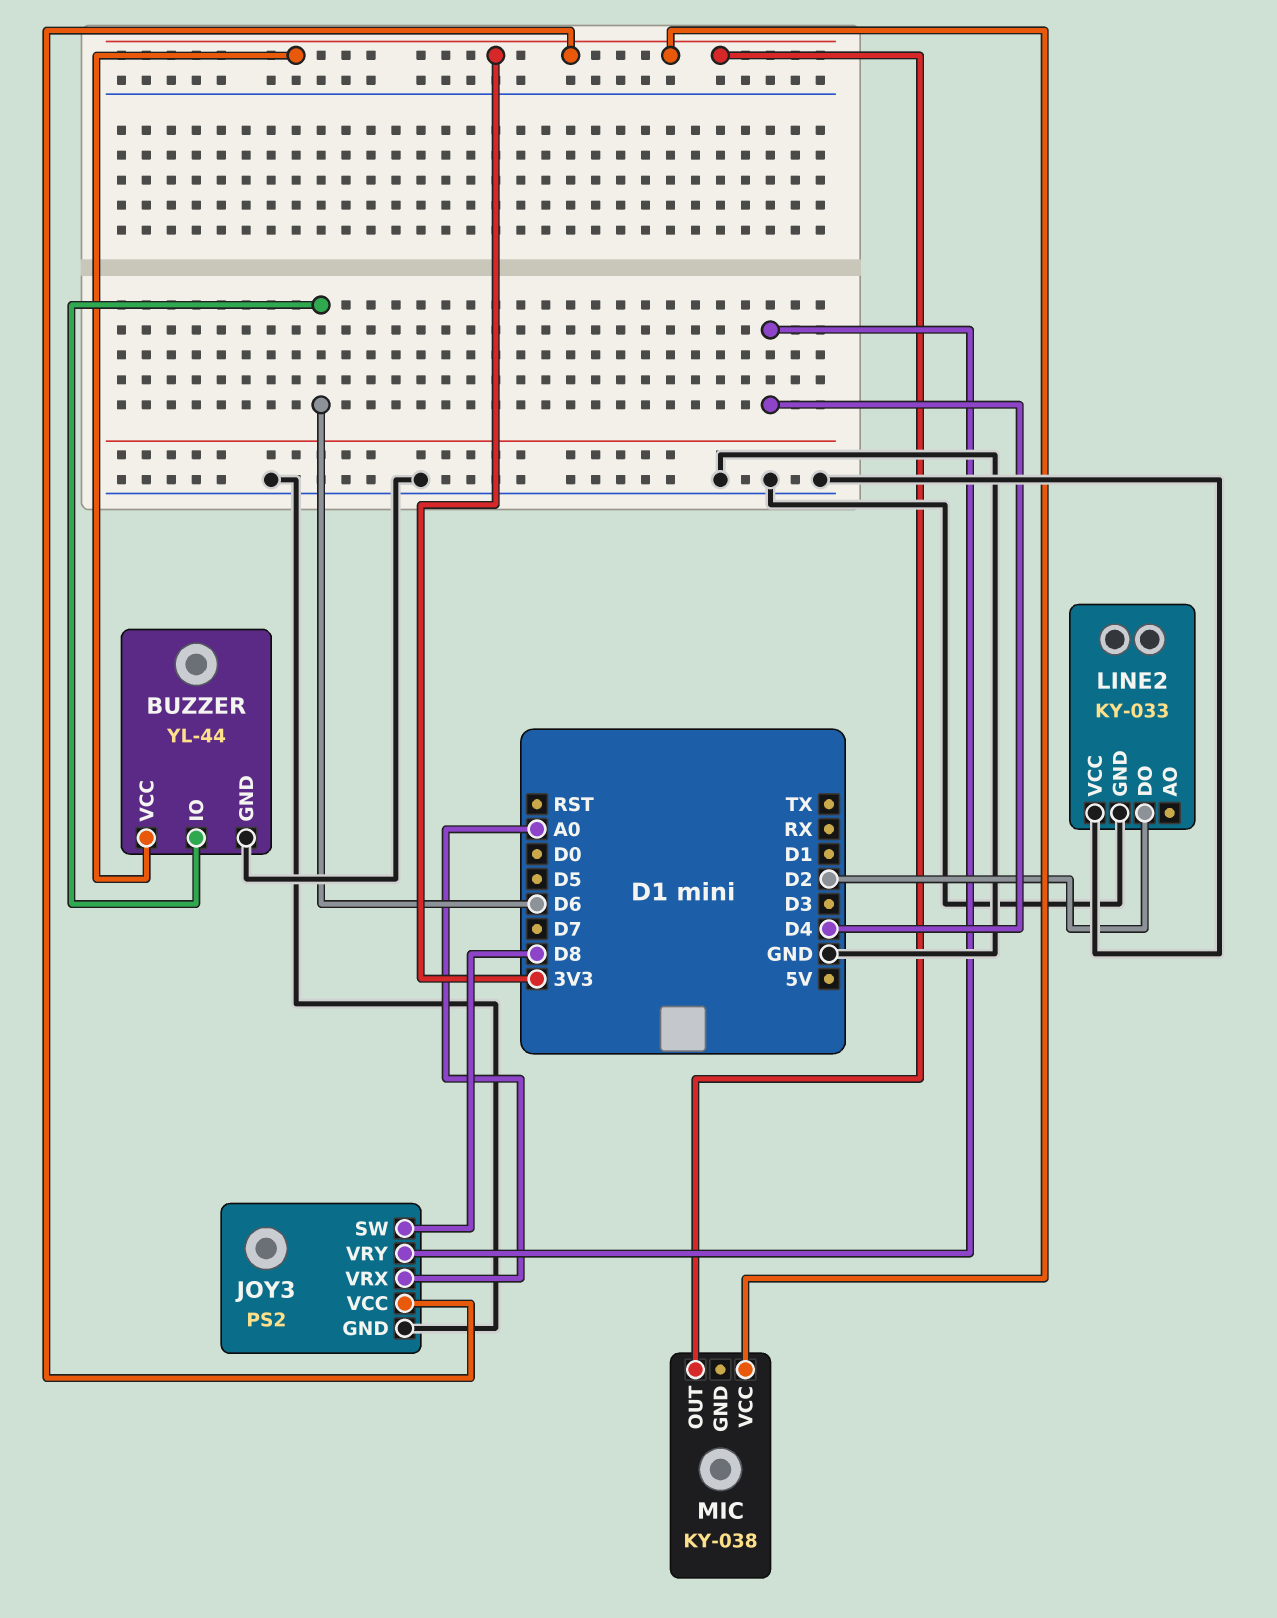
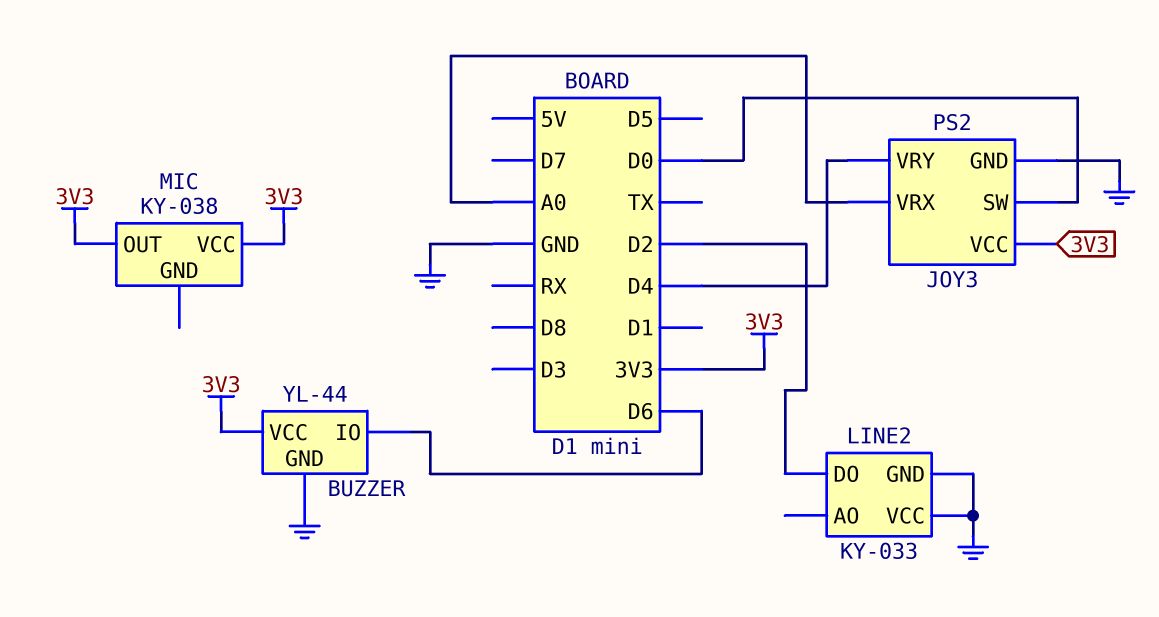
JOY3 pin SW: D8 -> D0

